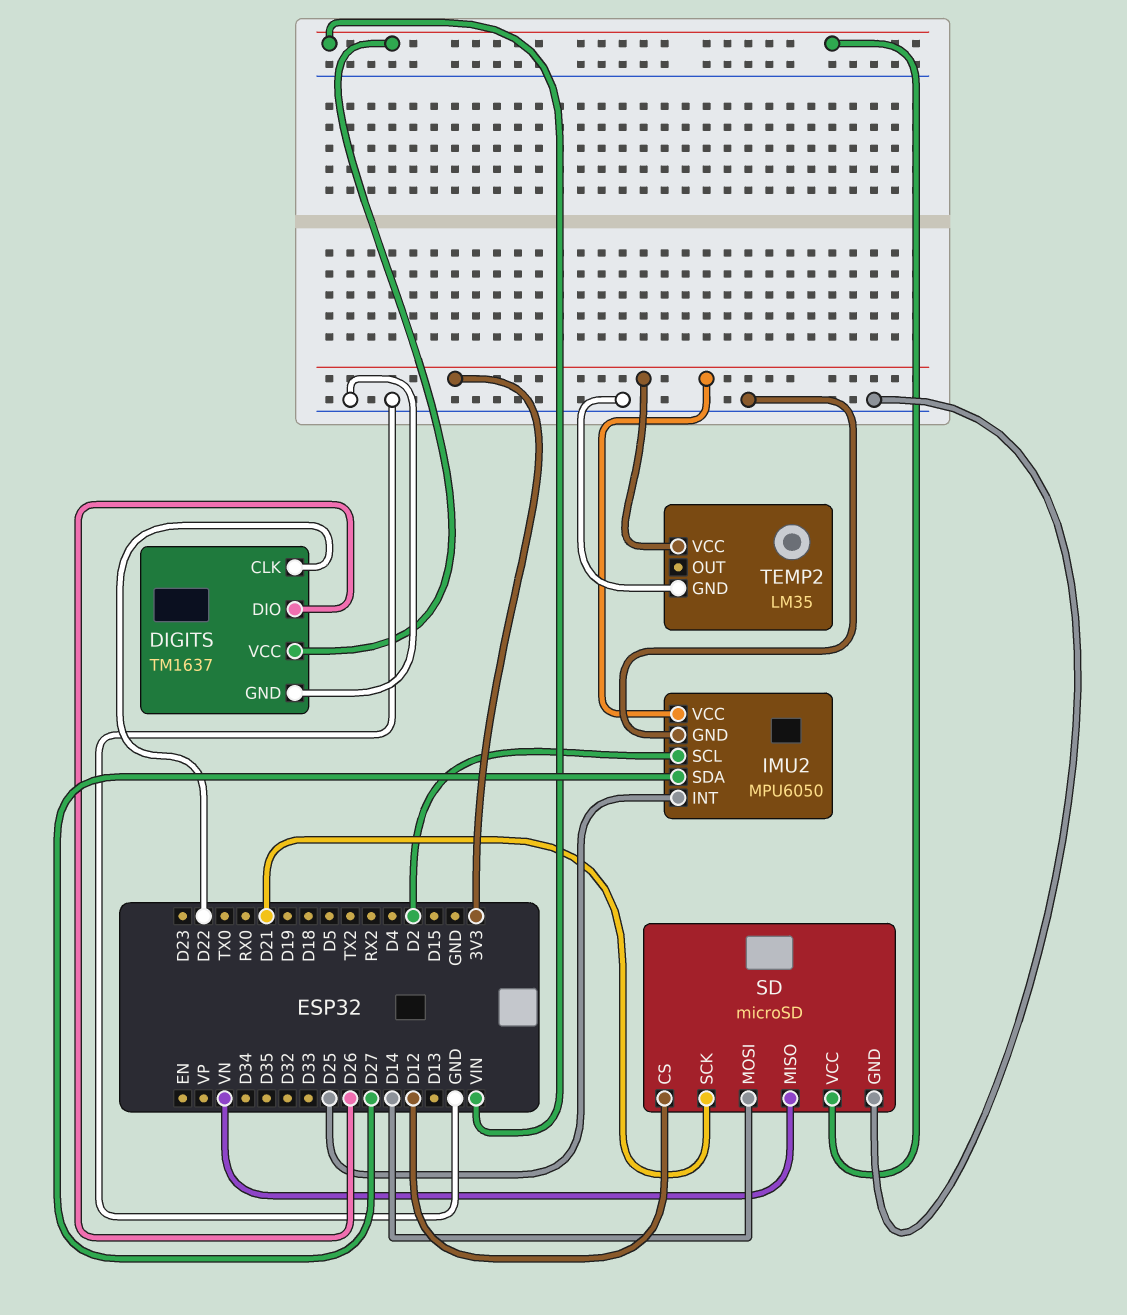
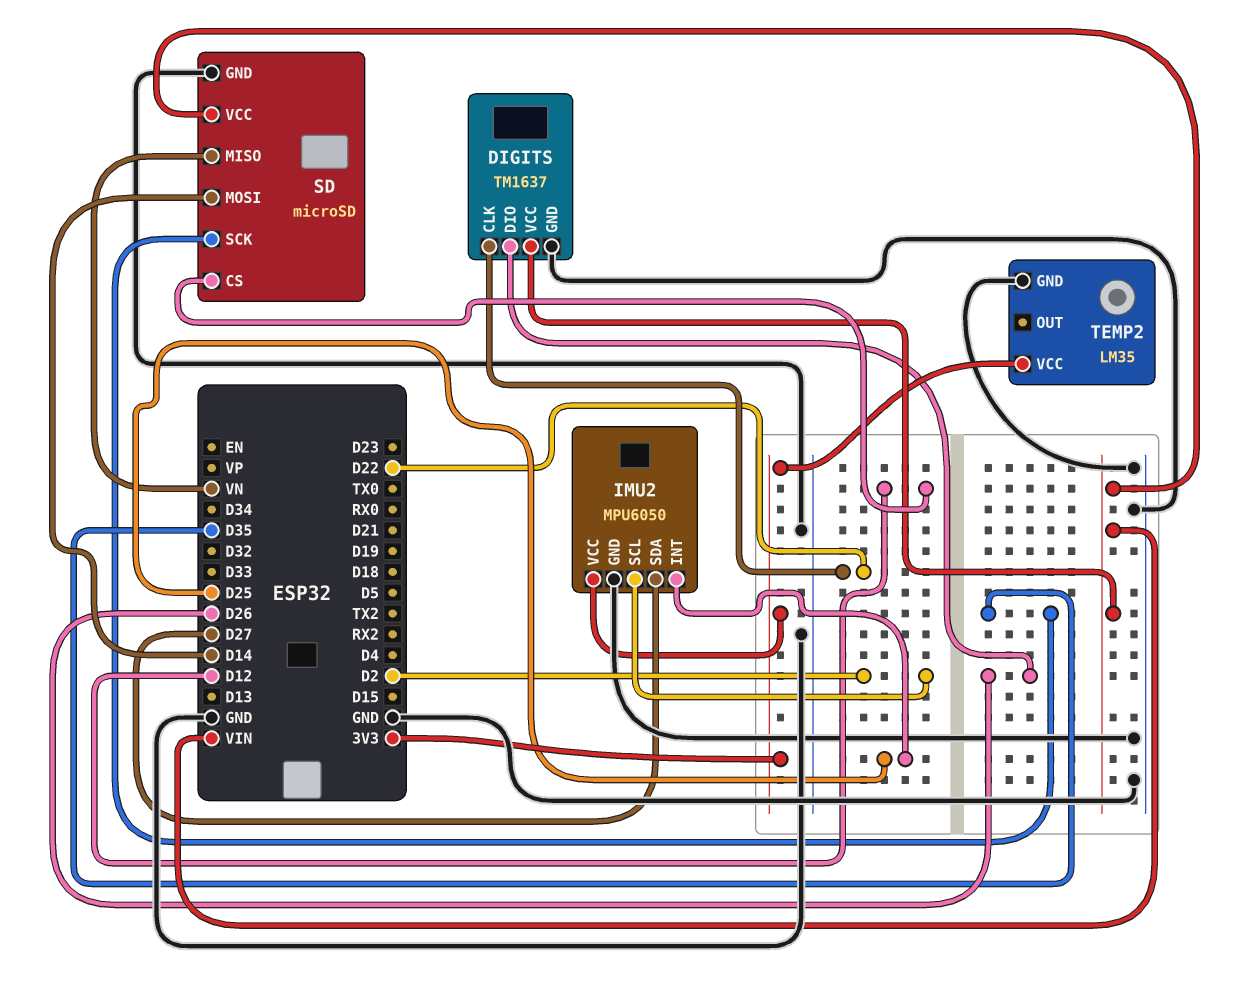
SD pin SCK: D21 -> D35

